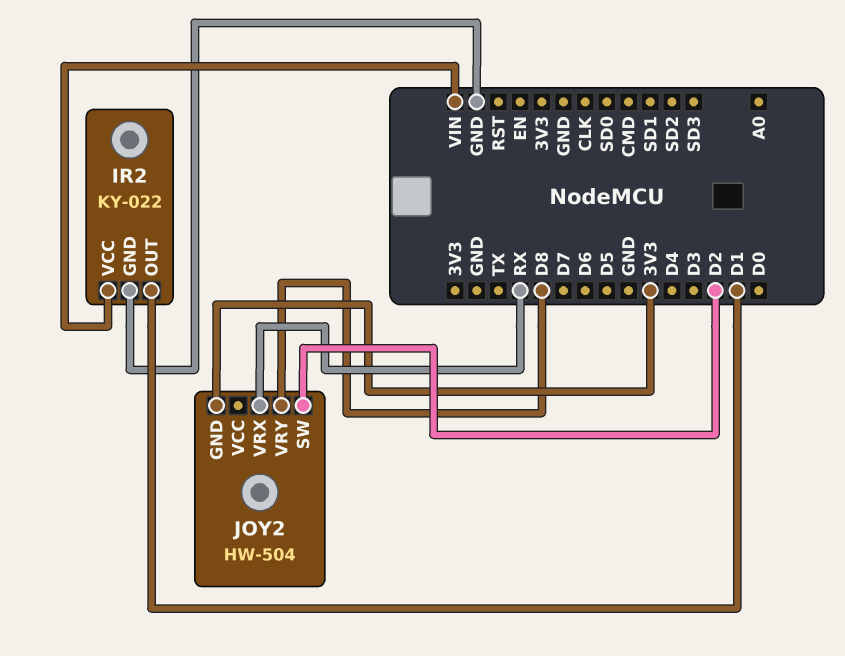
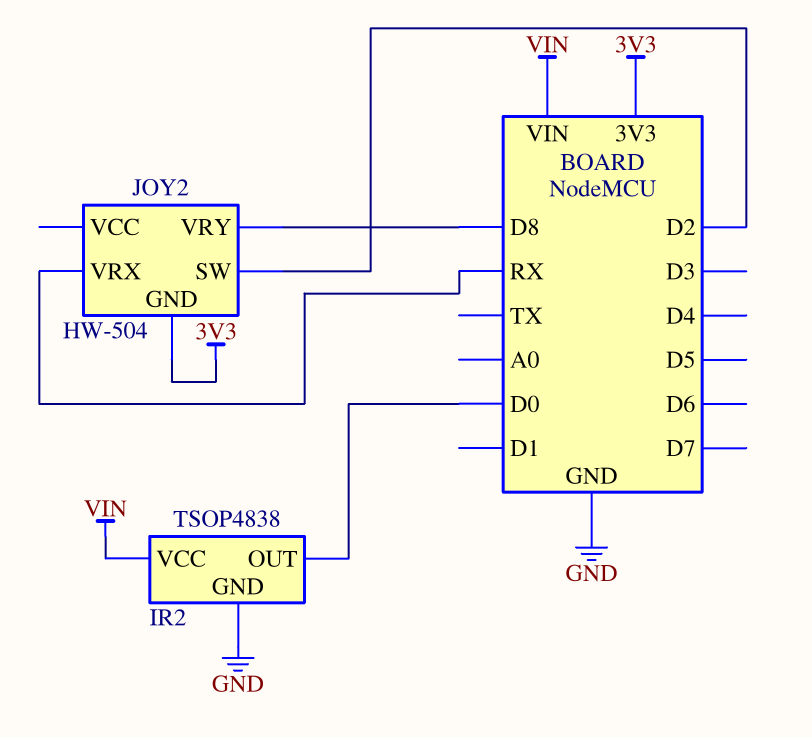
IR2: KY-022 -> TSOP4838
IR2 pin OUT: D1 -> D0

